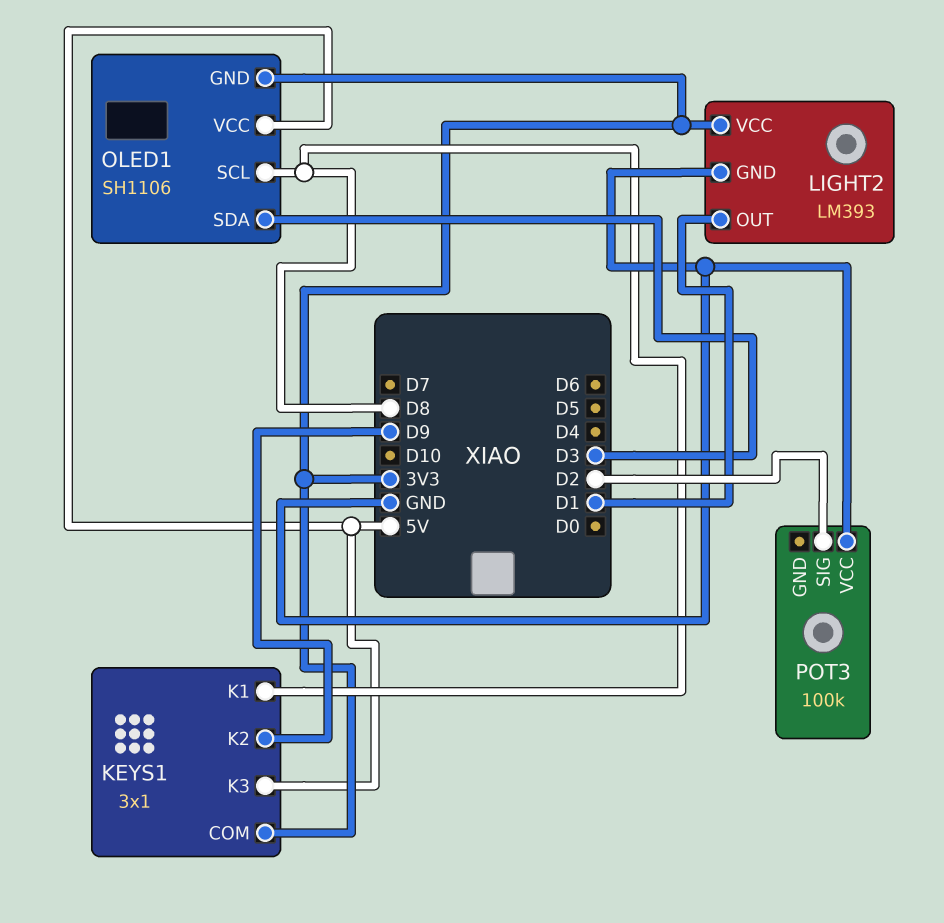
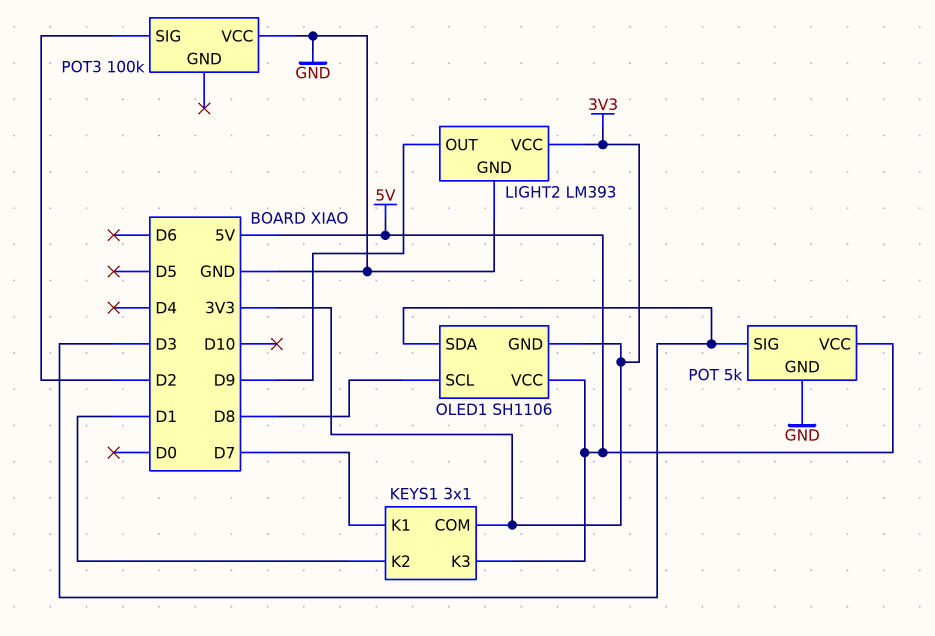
KEYS1 pin K1: D8 -> D7
KEYS1 pin K2: D9 -> D1
LIGHT2 pin OUT: D1 -> D9
POT: none -> 5k
POT pin GND: none -> GND
POT pin SIG: none -> D3
POT pin VCC: none -> 5V

